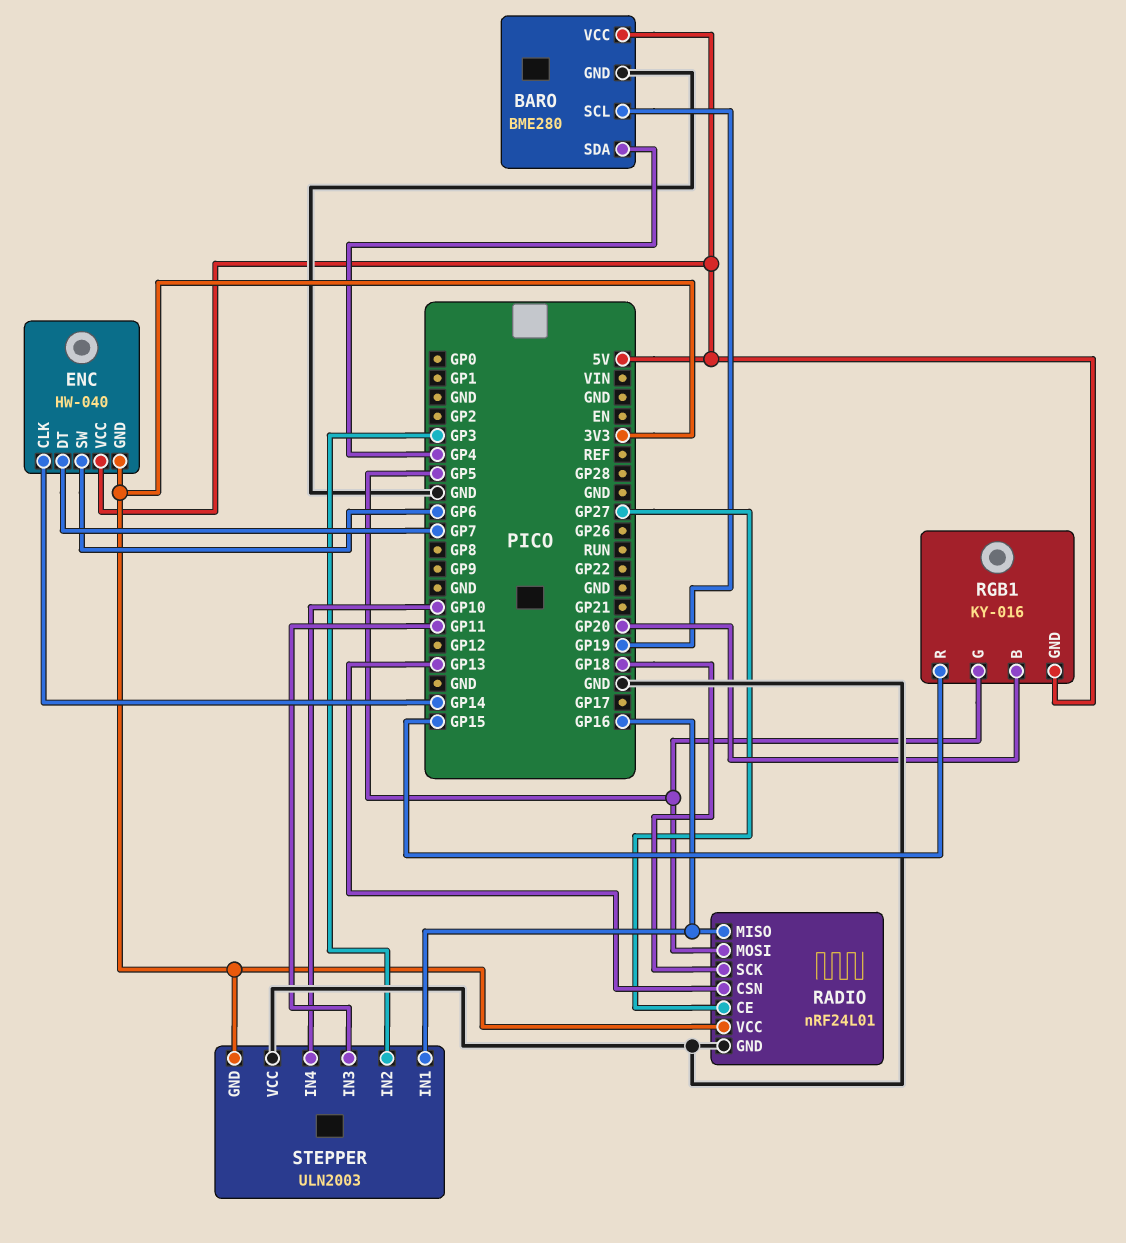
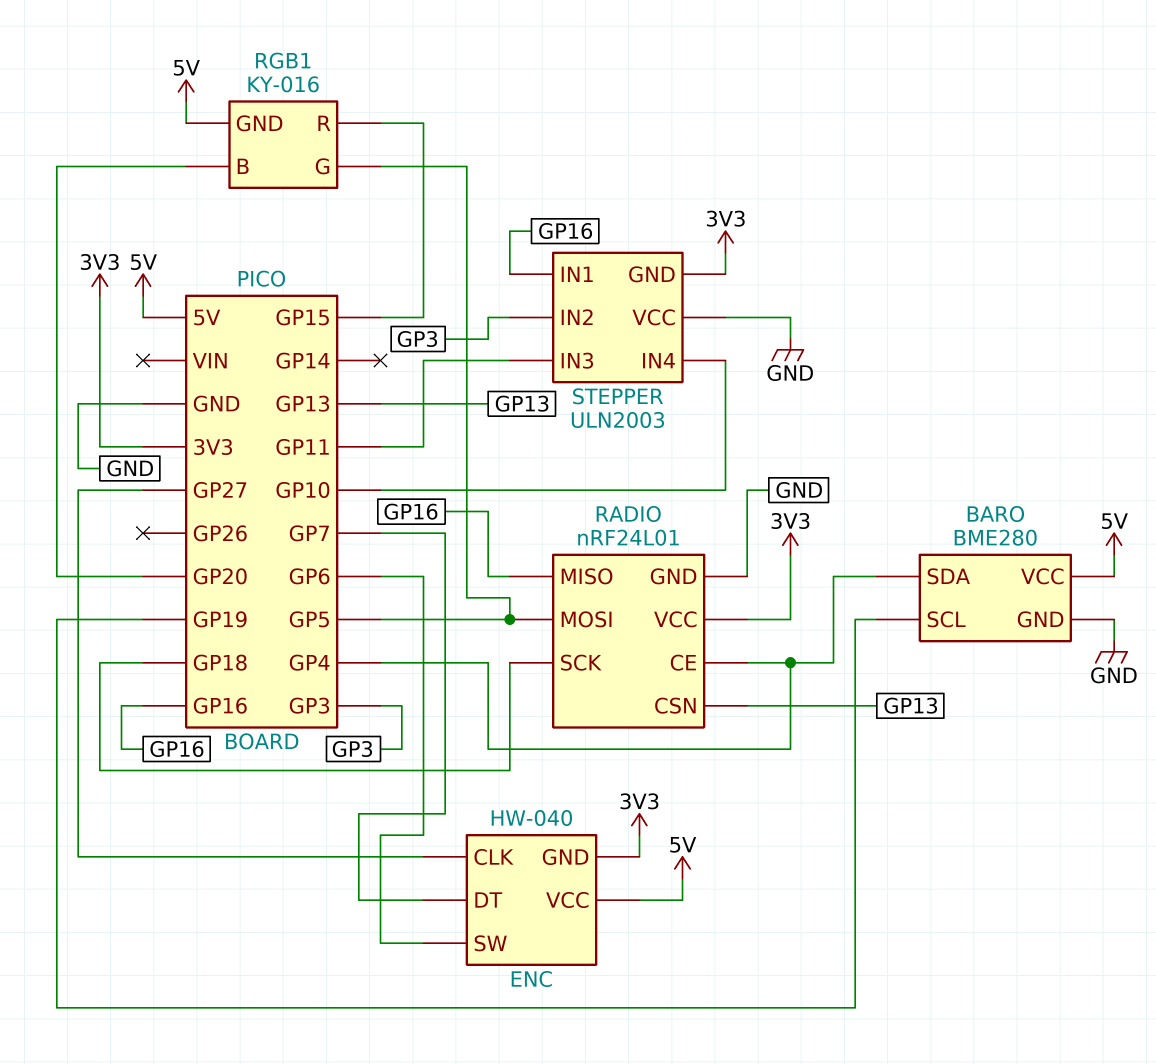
ENC pin CLK: GP14 -> GP27
RADIO pin CE: GP27 -> GP4

